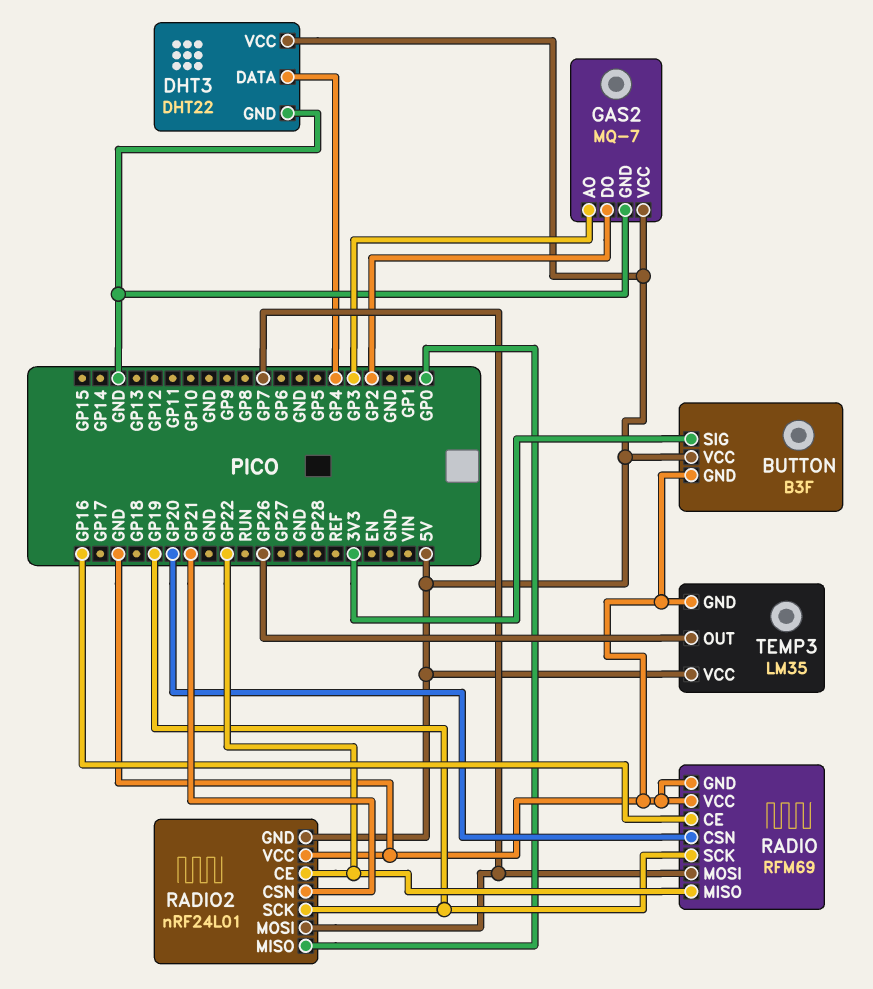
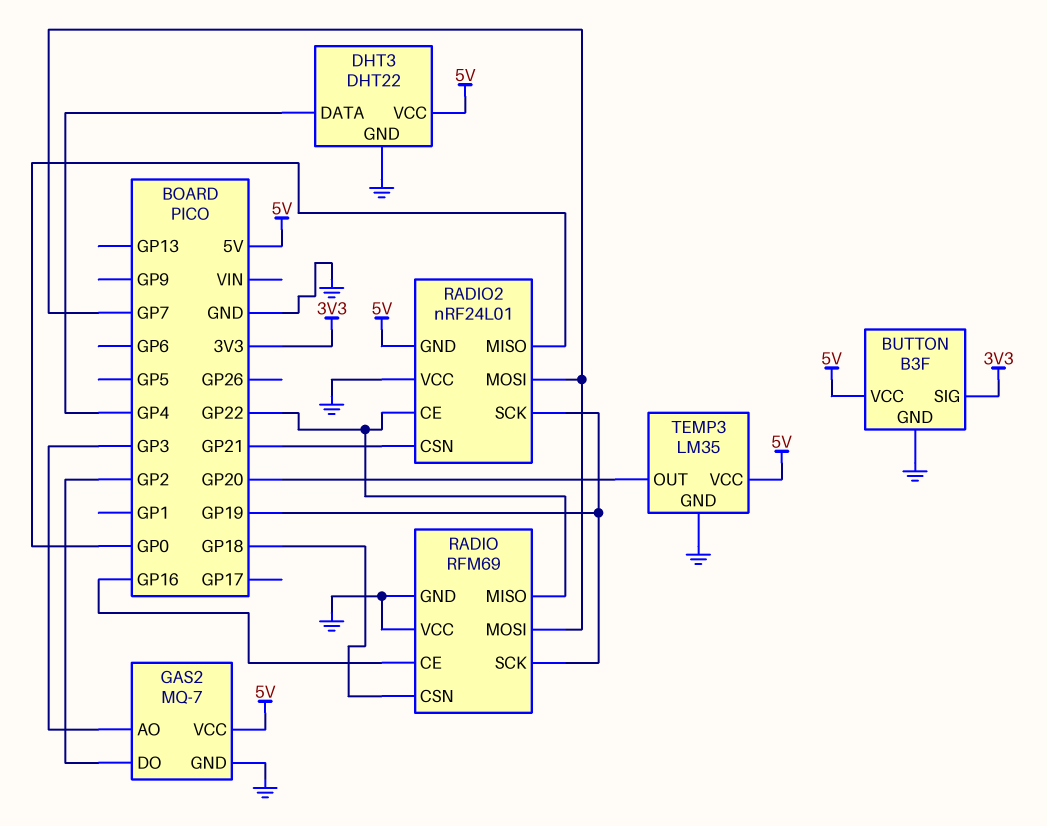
RADIO pin CSN: GP20 -> GP18
TEMP3 pin OUT: GP26 -> GP20

